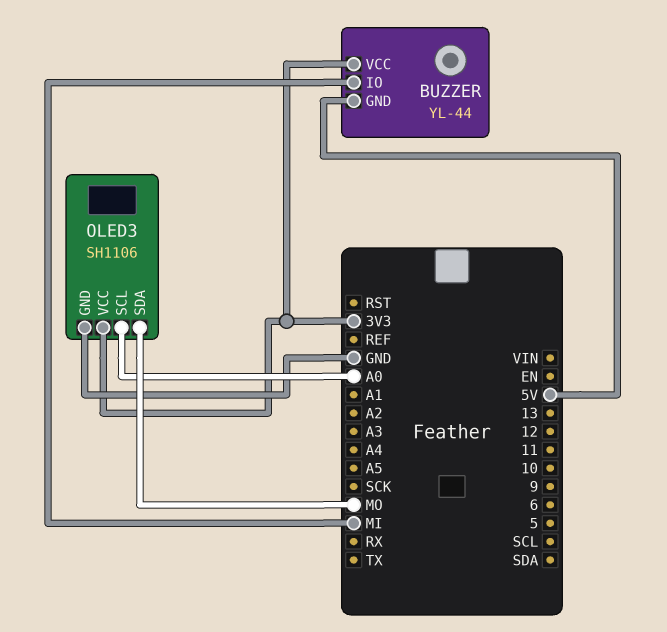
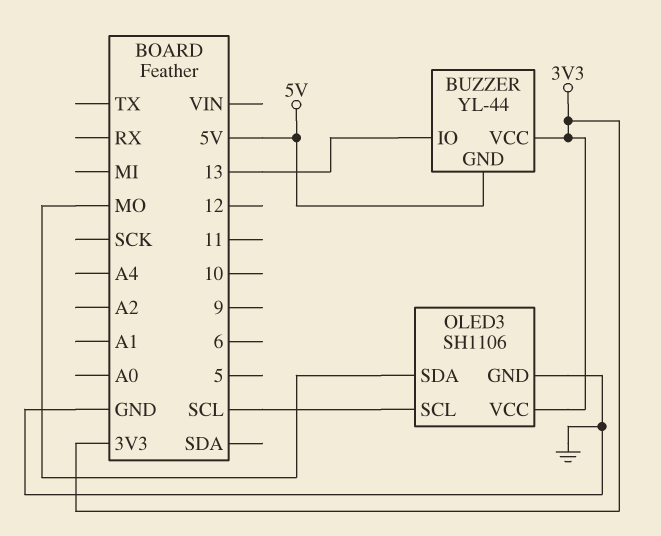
BUZZER pin IO: MI -> 13
OLED3 pin SCL: A0 -> SCL

